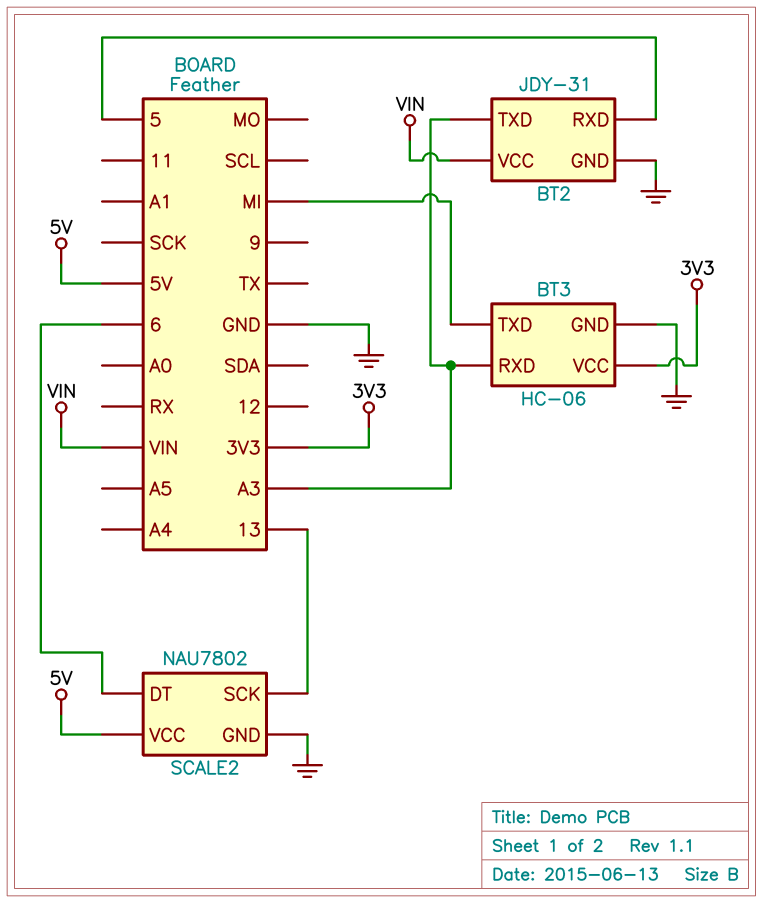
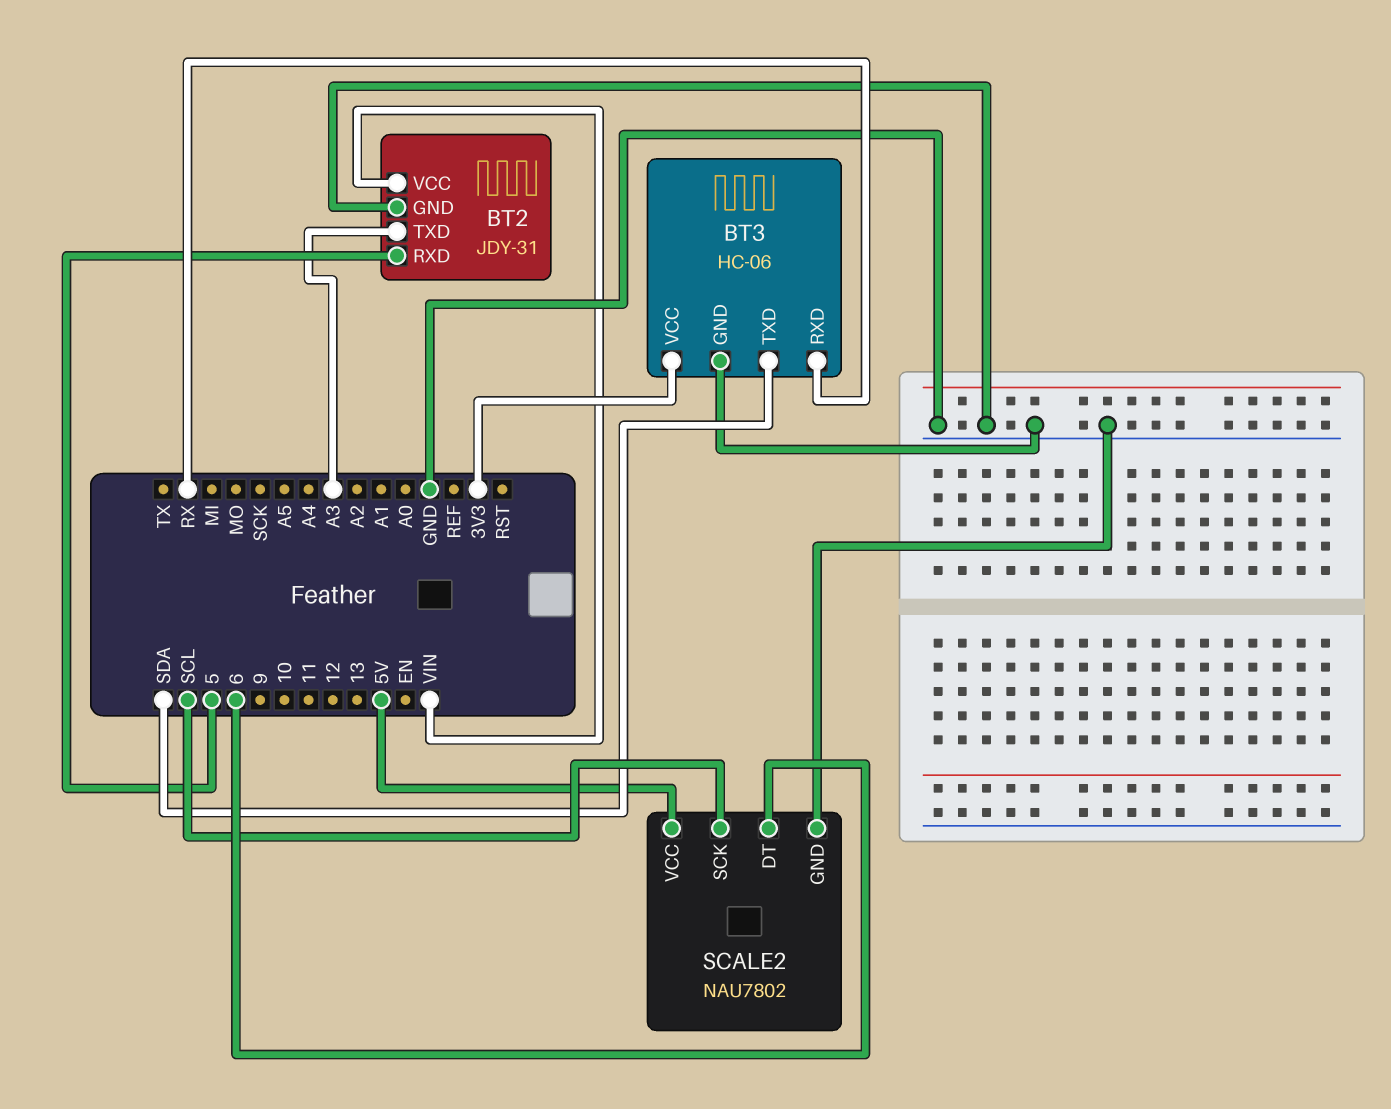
BT3 pin RXD: A3 -> RX
BT3 pin TXD: MI -> SDA
SCALE2 pin SCK: 13 -> SCL

